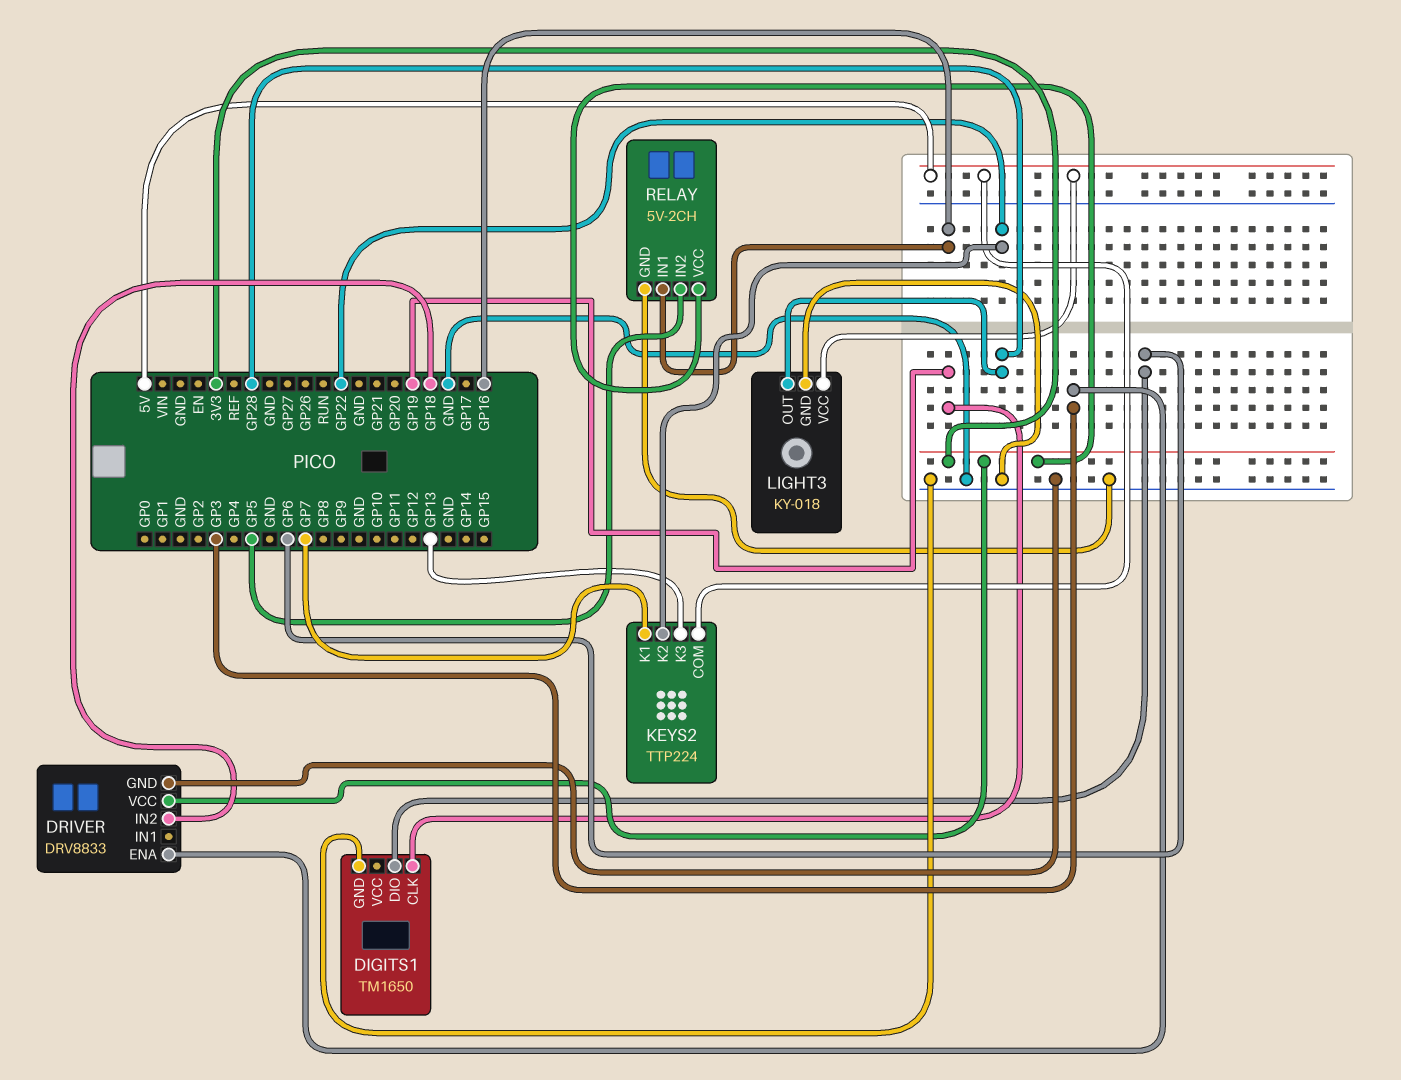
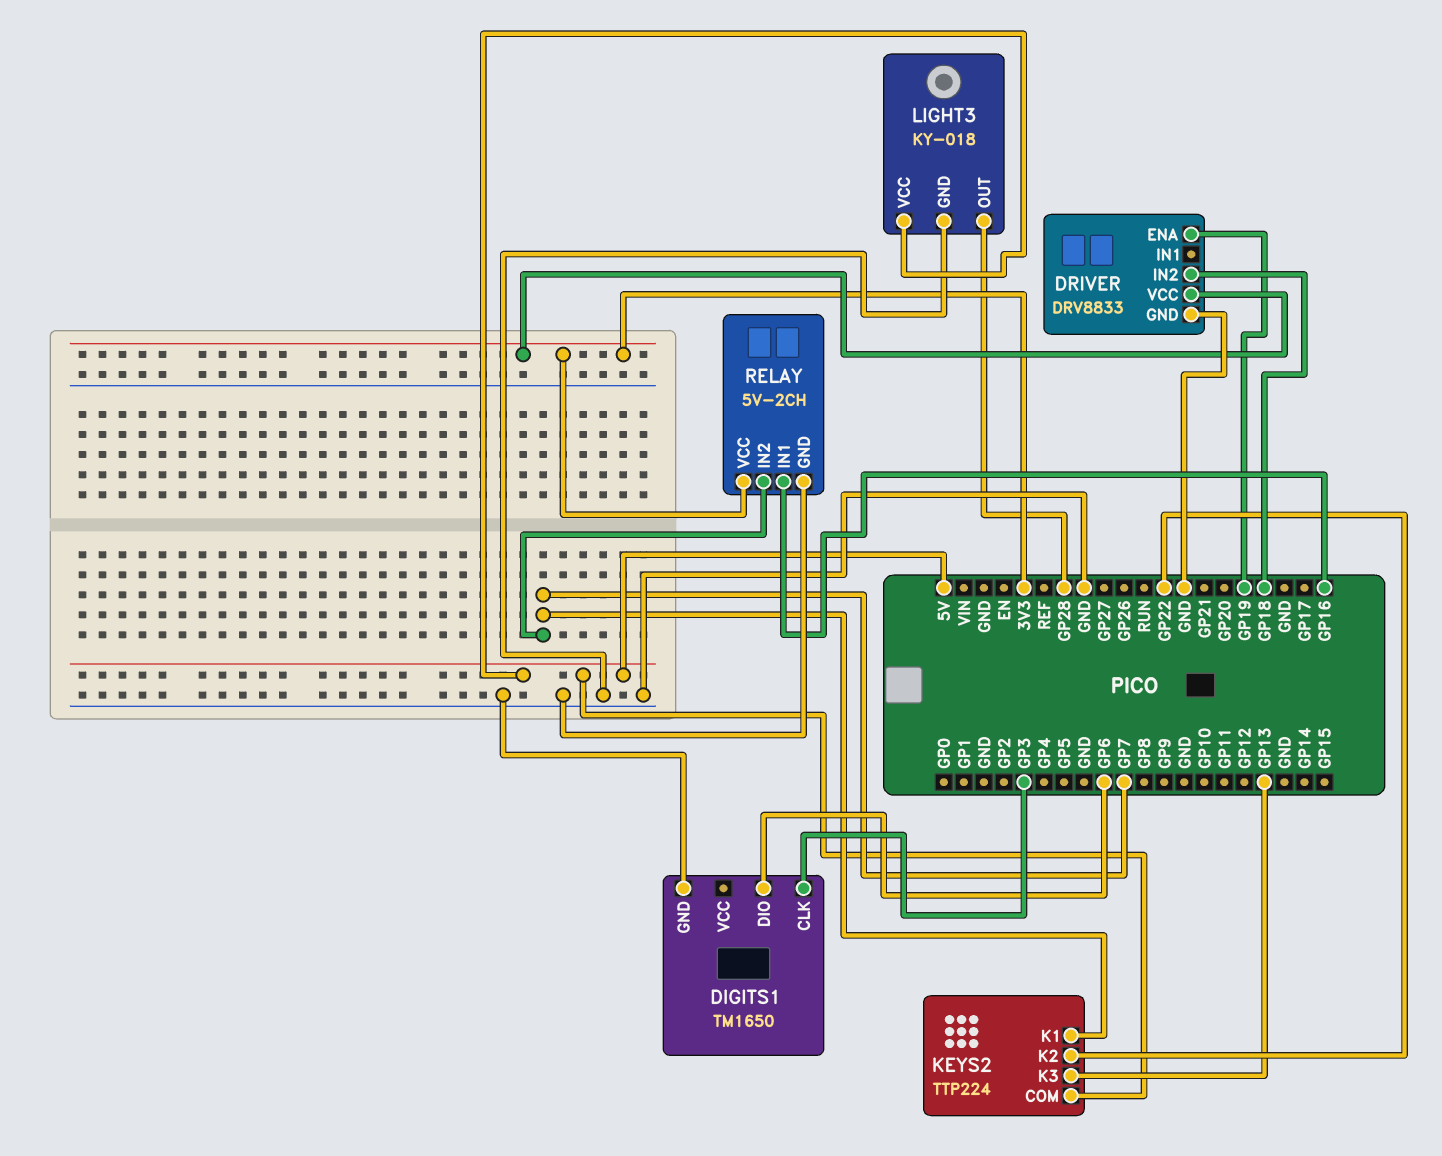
DIGITS1 pin CLK: GP19 -> GP3
DRIVER pin ENA: GP3 -> GP19
RELAY pin IN2: GP5 -> GP7

